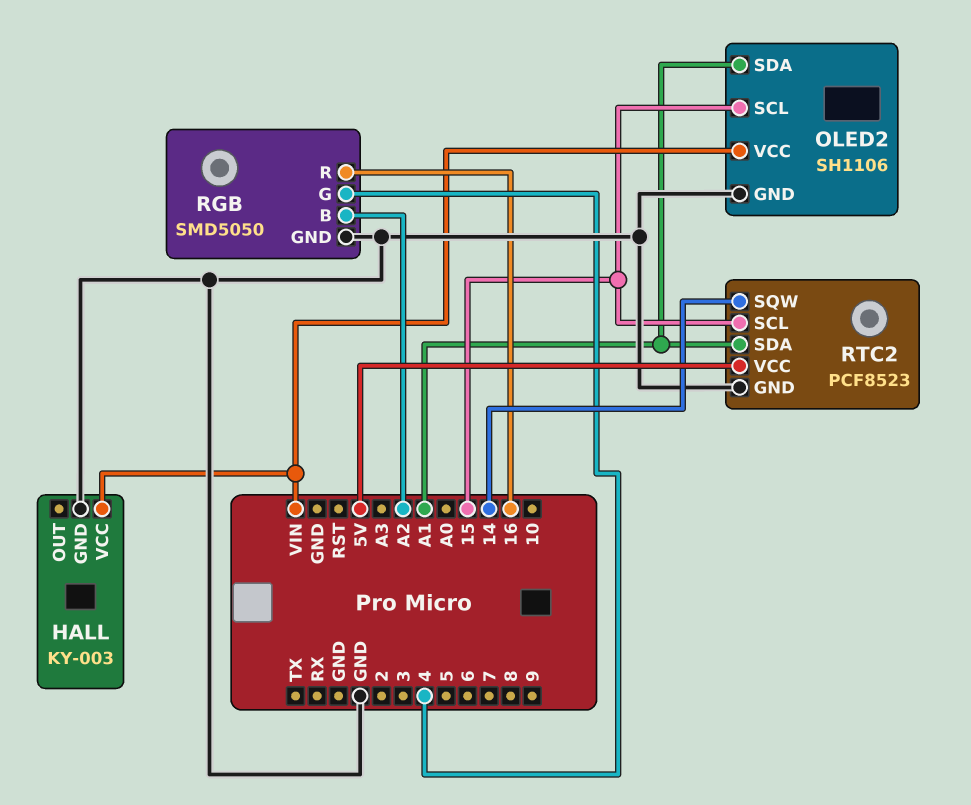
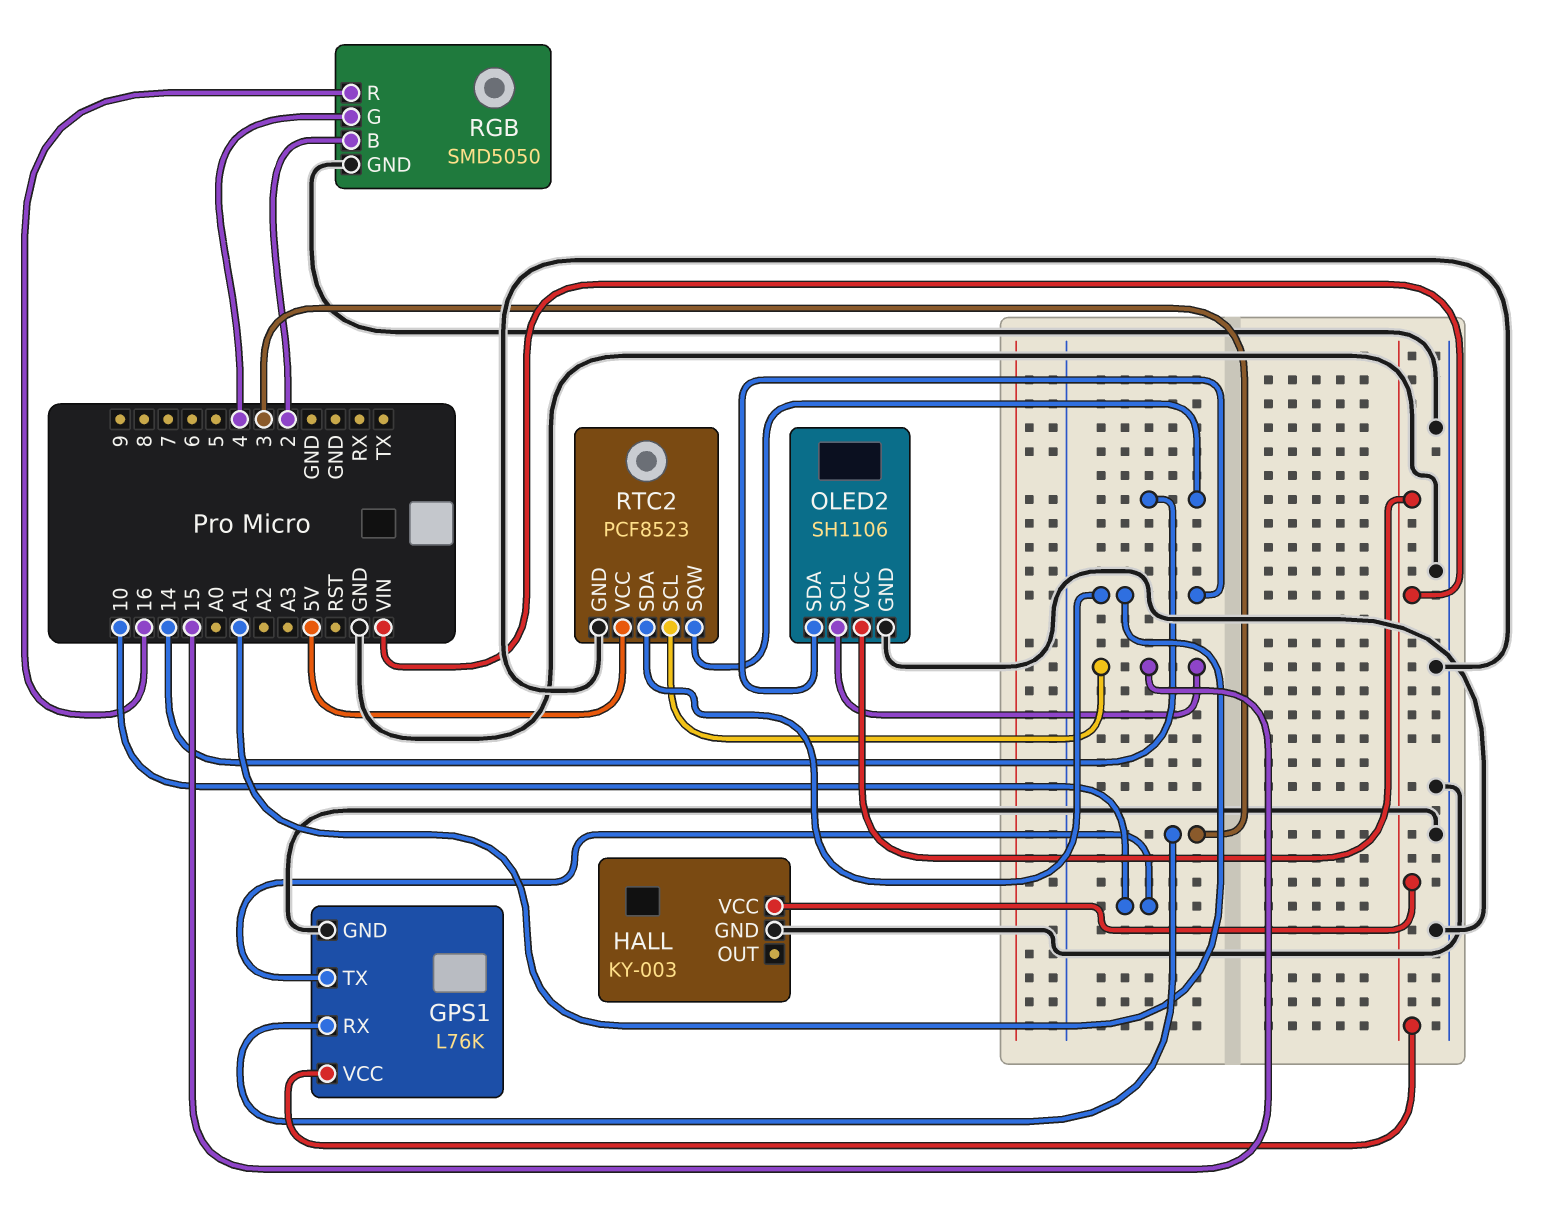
GPS1: none -> L76K
GPS1 pin GND: none -> GND
GPS1 pin RX: none -> 3
GPS1 pin TX: none -> 10
GPS1 pin VCC: none -> VIN
RGB pin B: A2 -> 2

